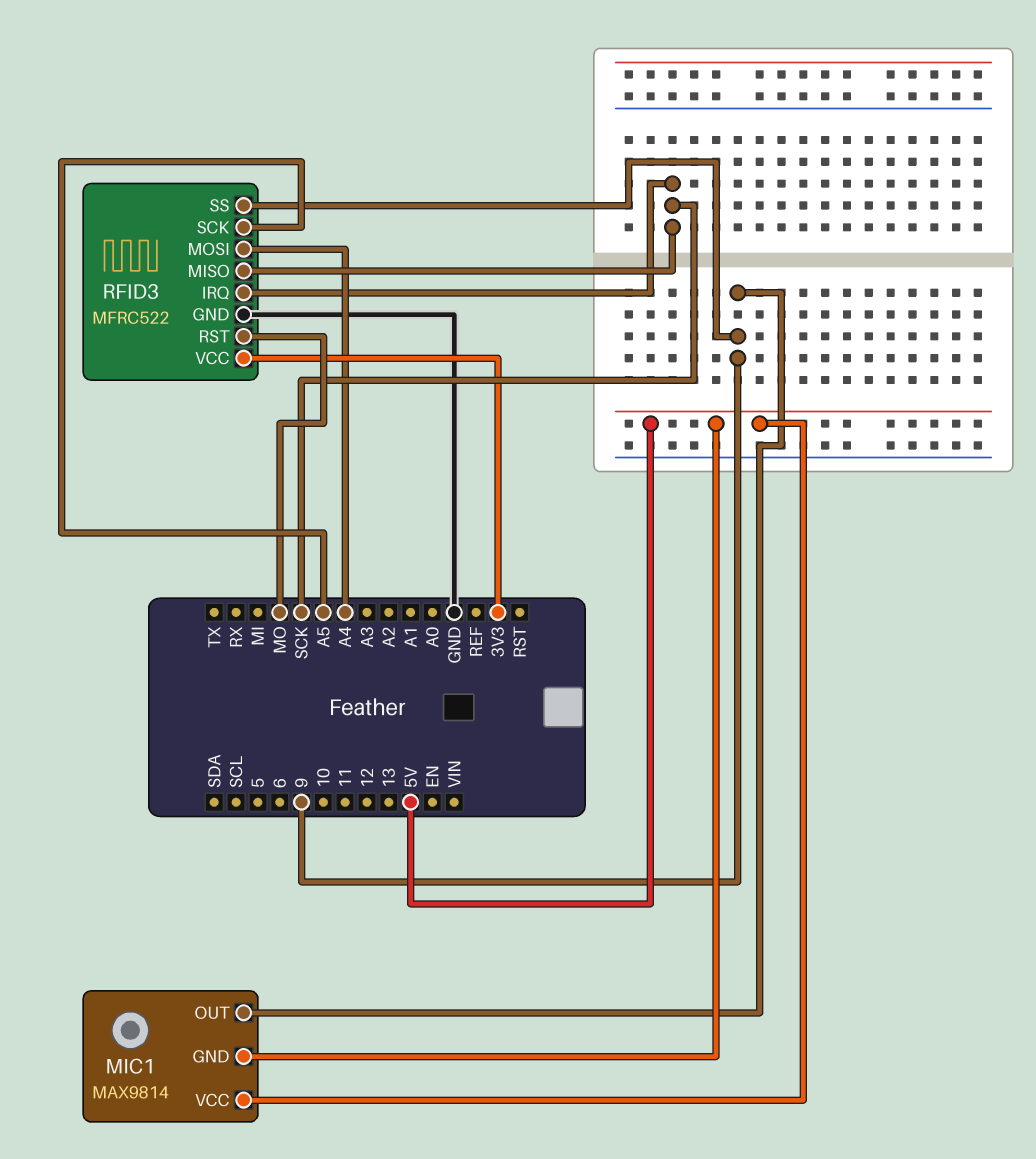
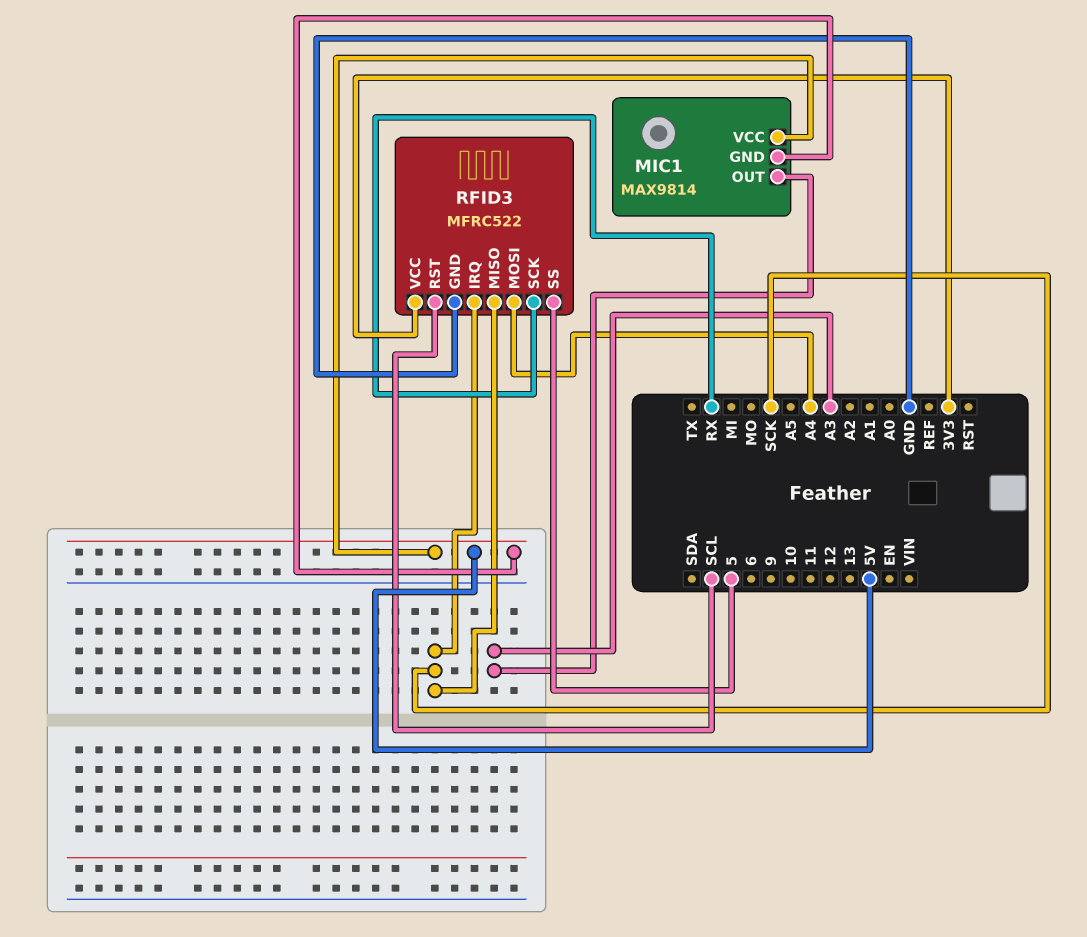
MIC1 pin OUT: 9 -> A3
RFID3 pin RST: MO -> SCL
RFID3 pin SCK: A5 -> RX
RFID3 pin SS: 9 -> 5

